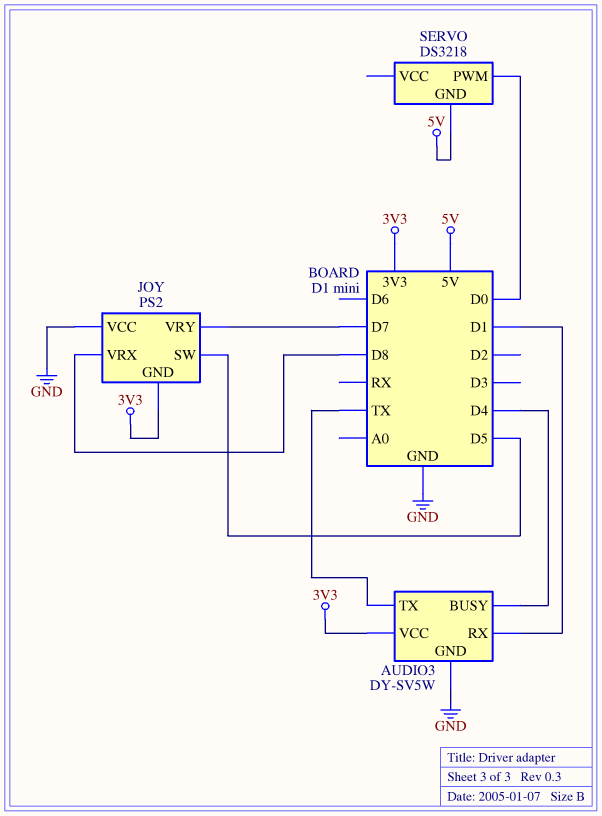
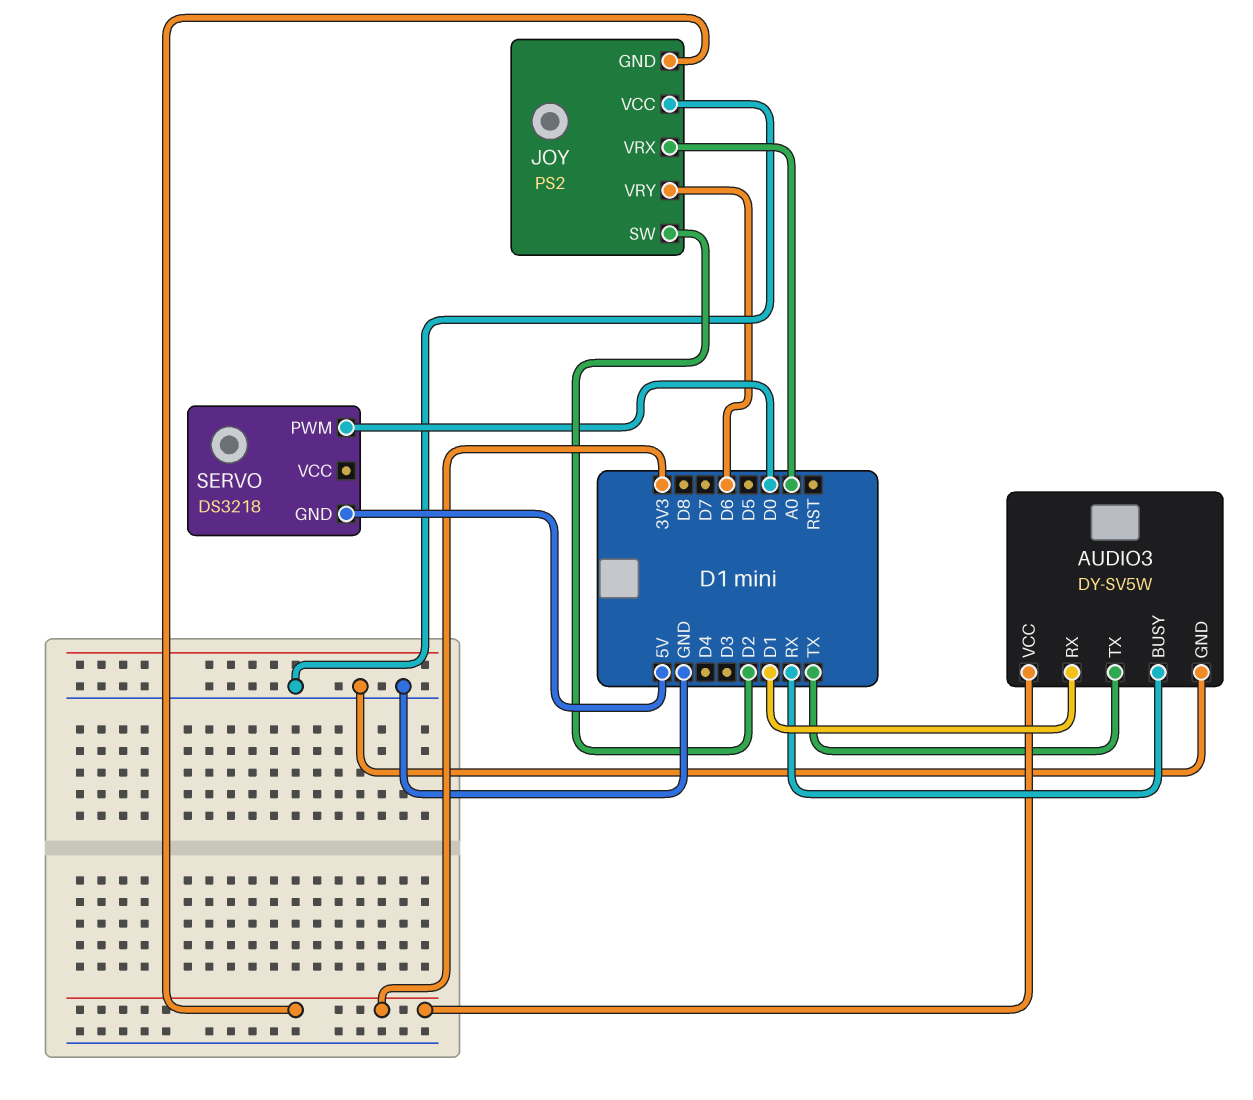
AUDIO3 pin BUSY: D4 -> RX
JOY pin SW: D5 -> D2
JOY pin VRX: D8 -> A0
JOY pin VRY: D7 -> D6

